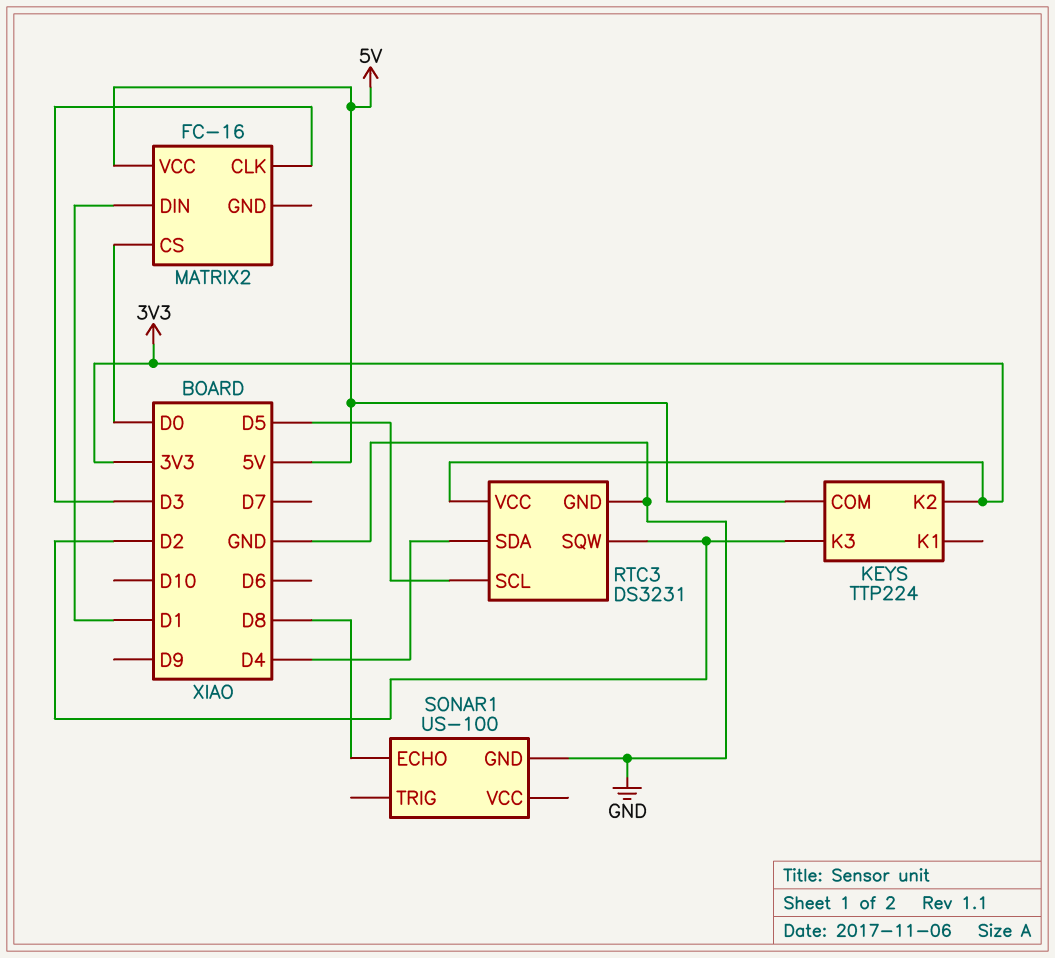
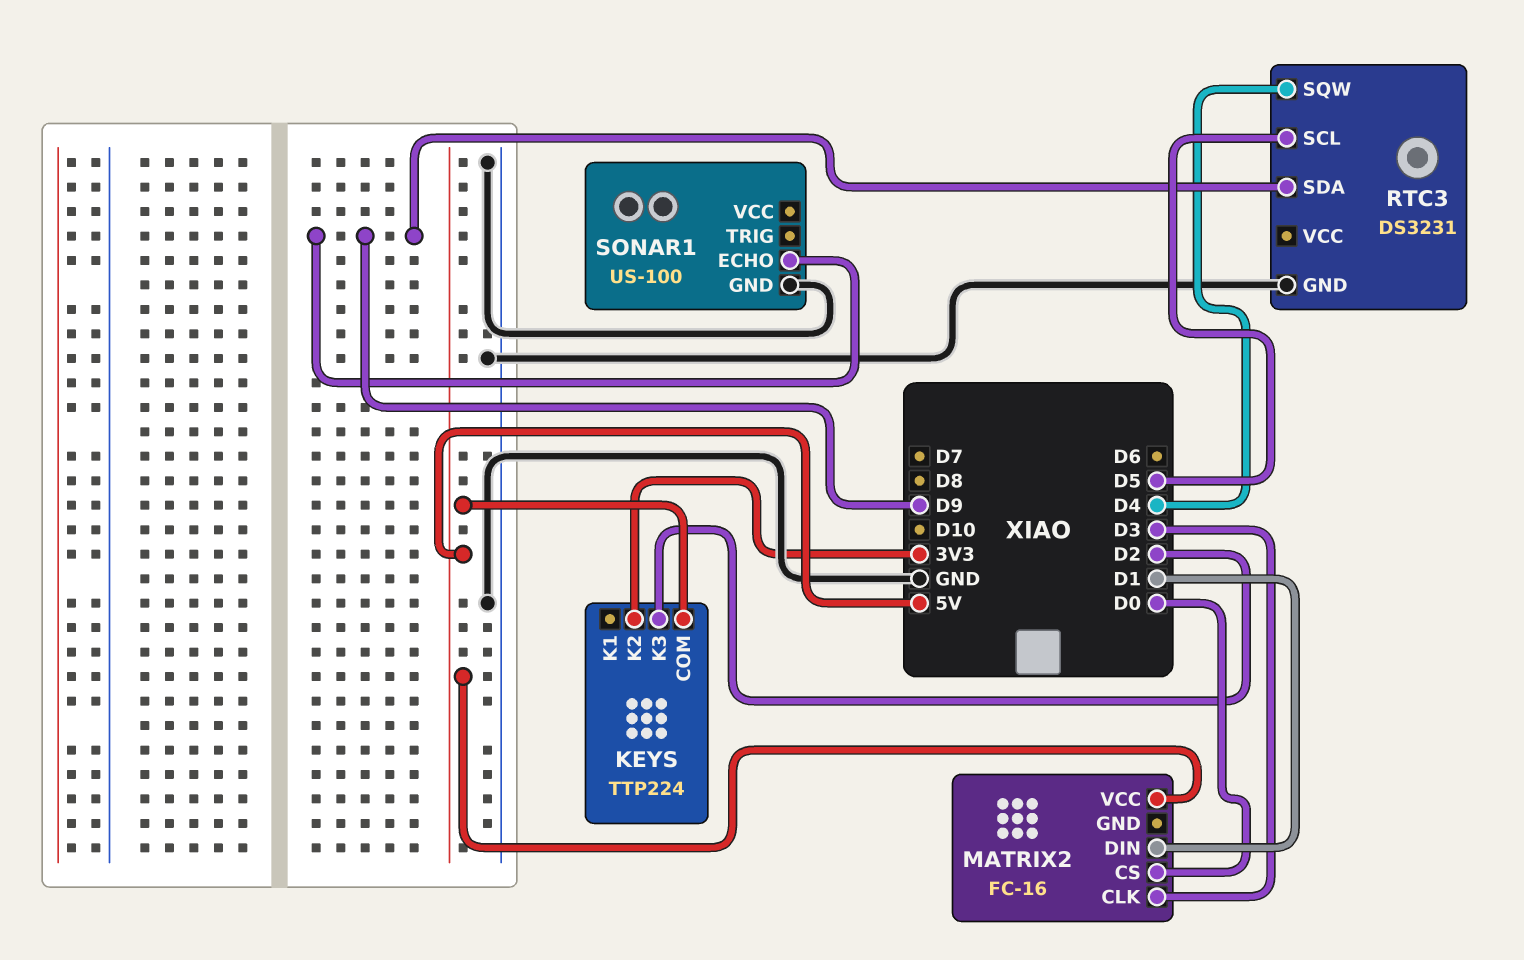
RTC3 pin SDA: D4 -> D9
RTC3 pin SQW: D2 -> D4
RTC3 pin VCC: 3V3 -> none
SONAR1 pin ECHO: D8 -> D9

